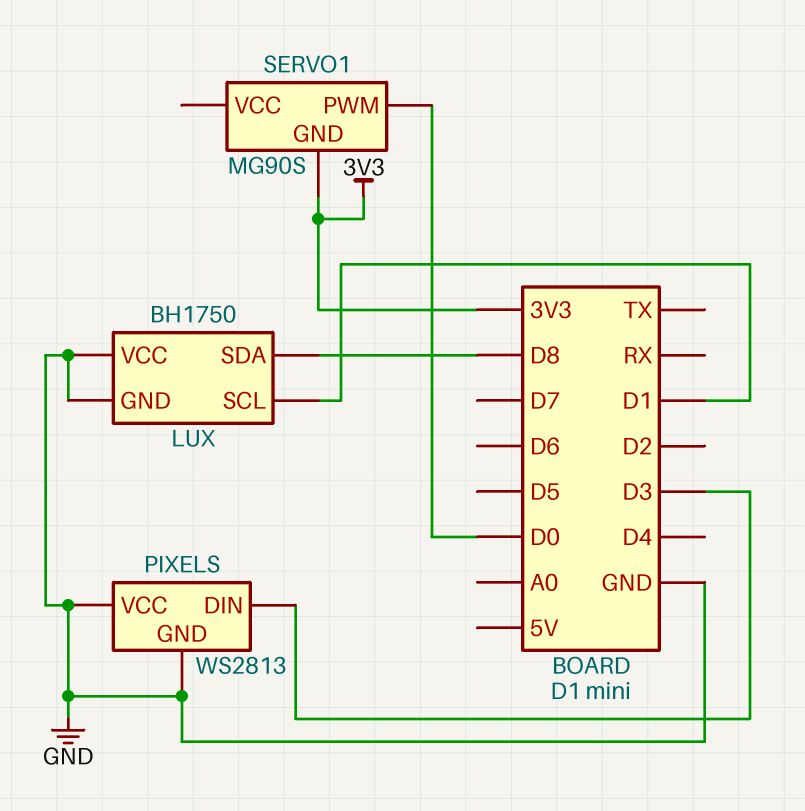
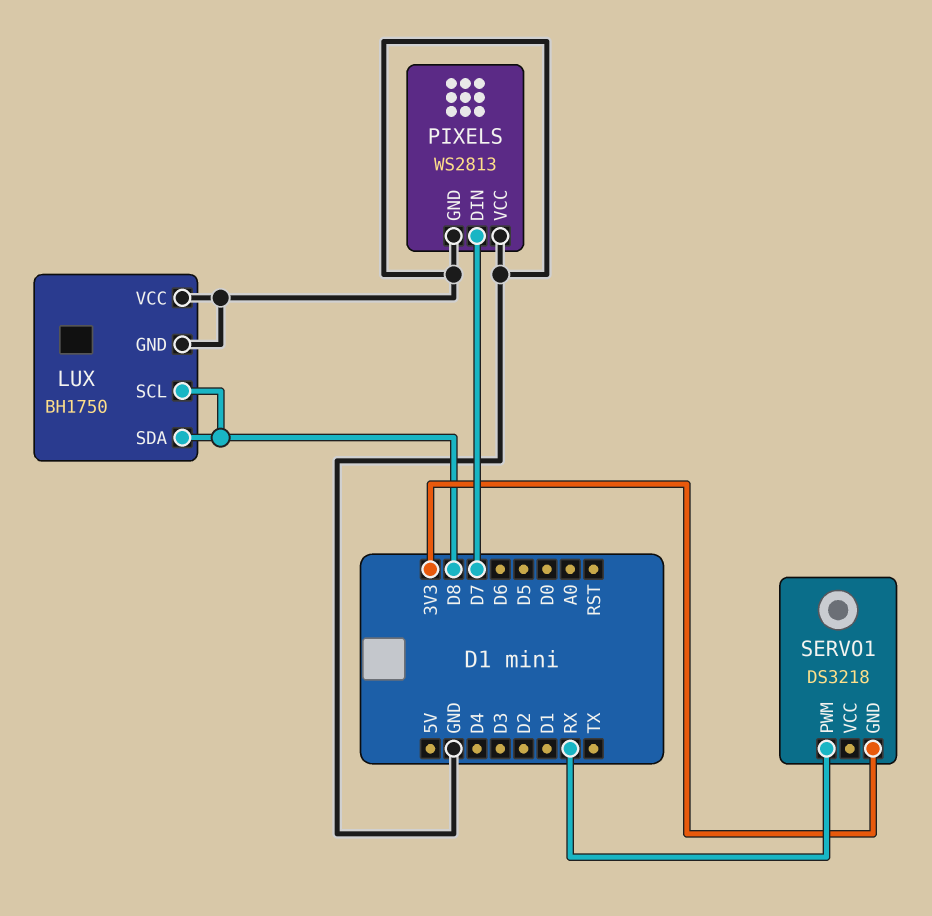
LUX pin SCL: D1 -> D8
PIXELS pin DIN: D3 -> D7
SERVO1: MG90S -> DS3218
SERVO1 pin PWM: D0 -> RX

